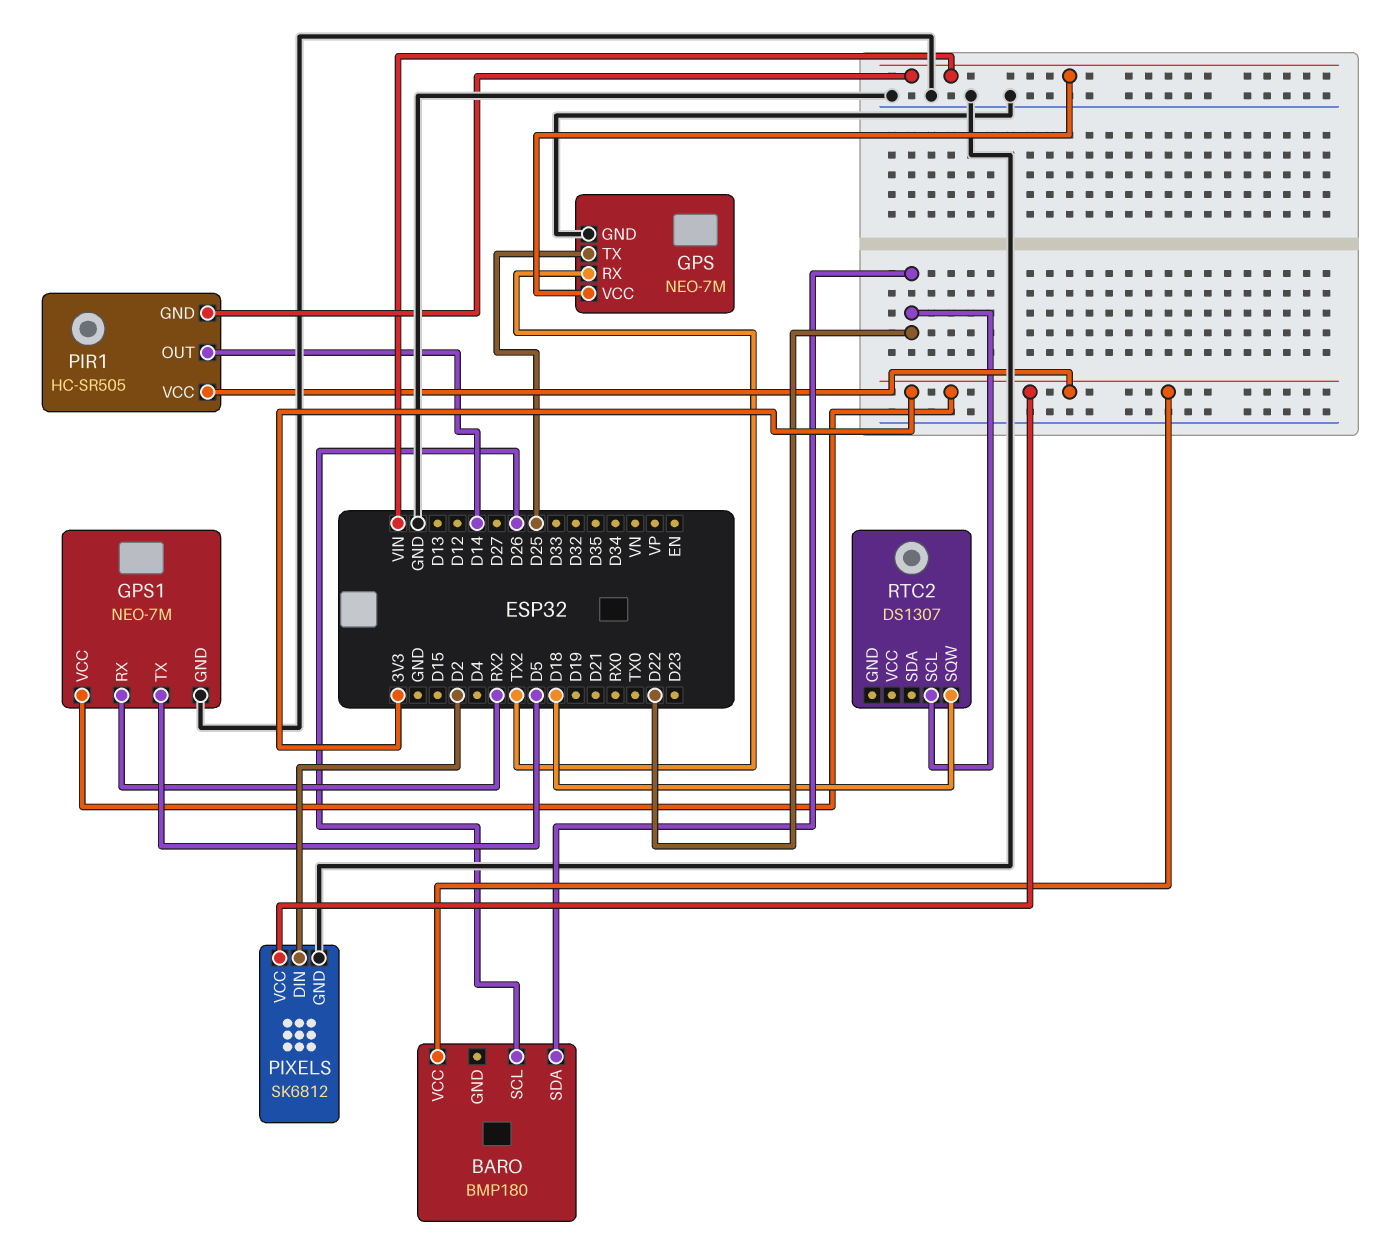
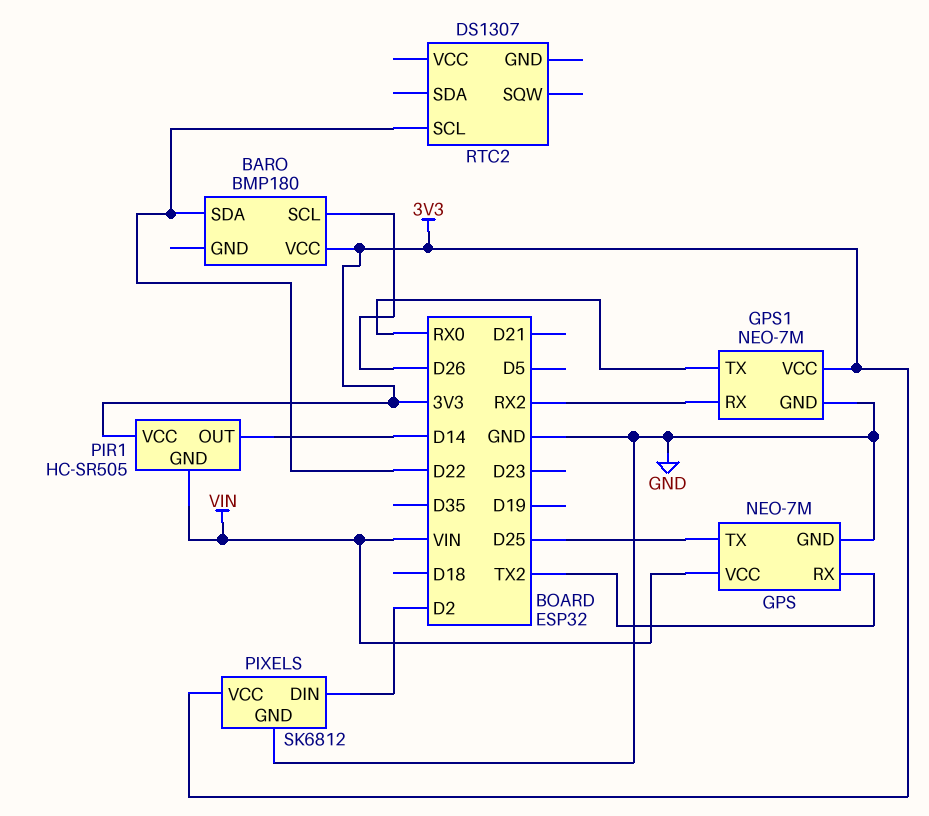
GPS1 pin TX: D5 -> RX0
RTC2 pin SQW: D18 -> none

